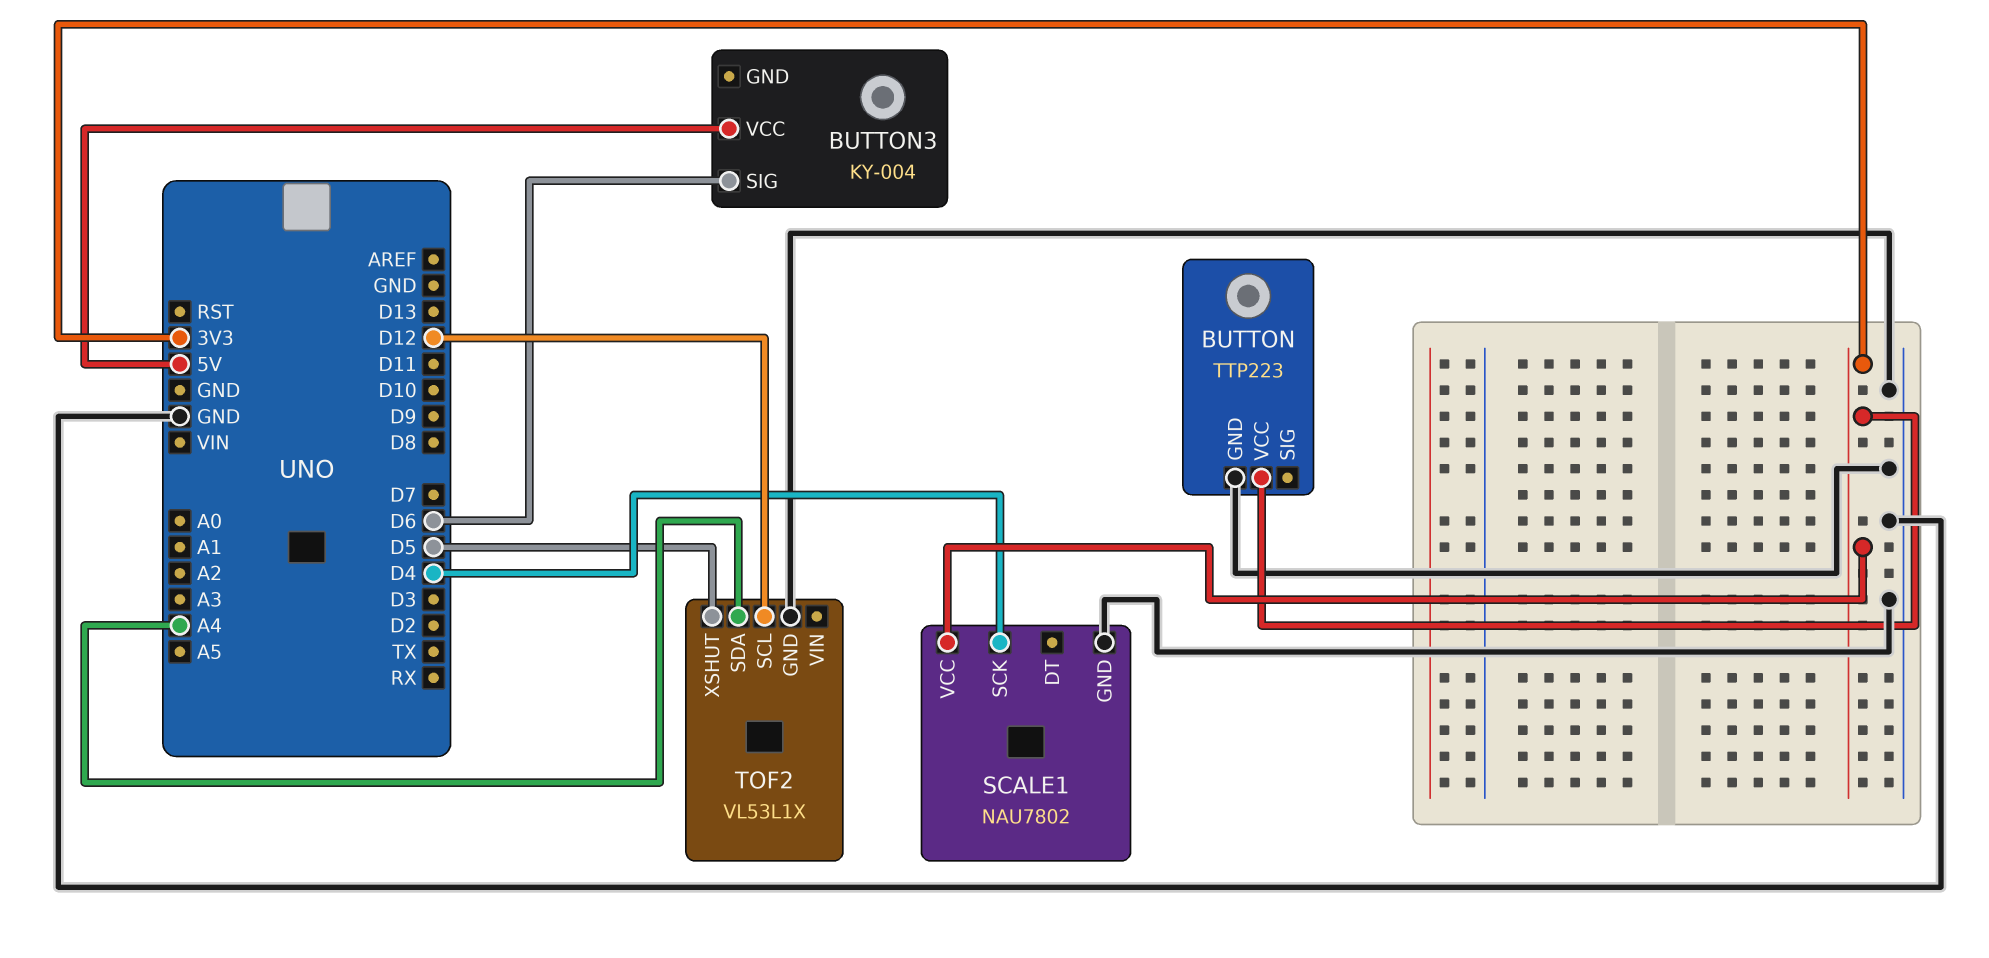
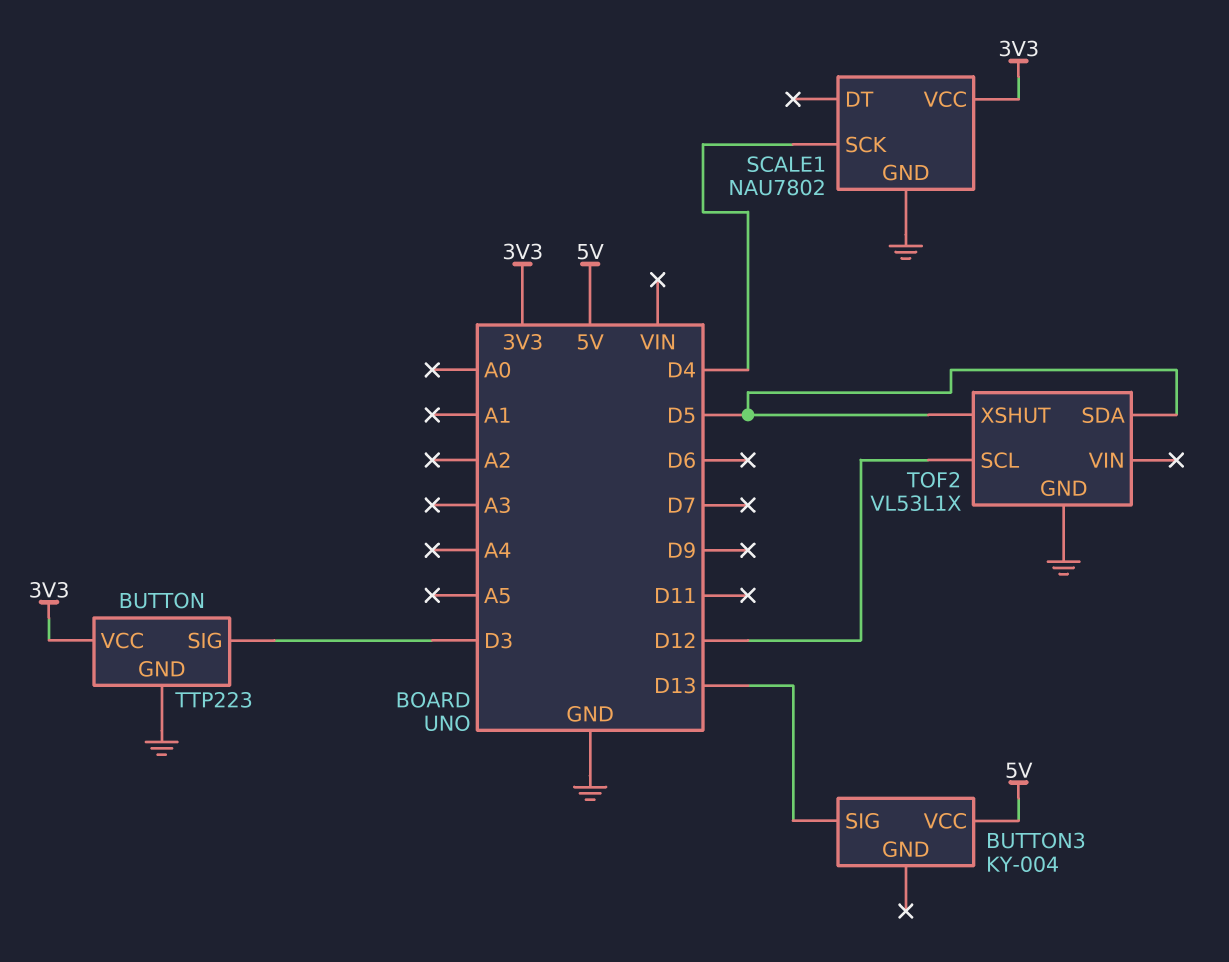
BUTTON pin SIG: none -> D3
BUTTON3 pin SIG: D6 -> D13
TOF2 pin SDA: A4 -> D5

